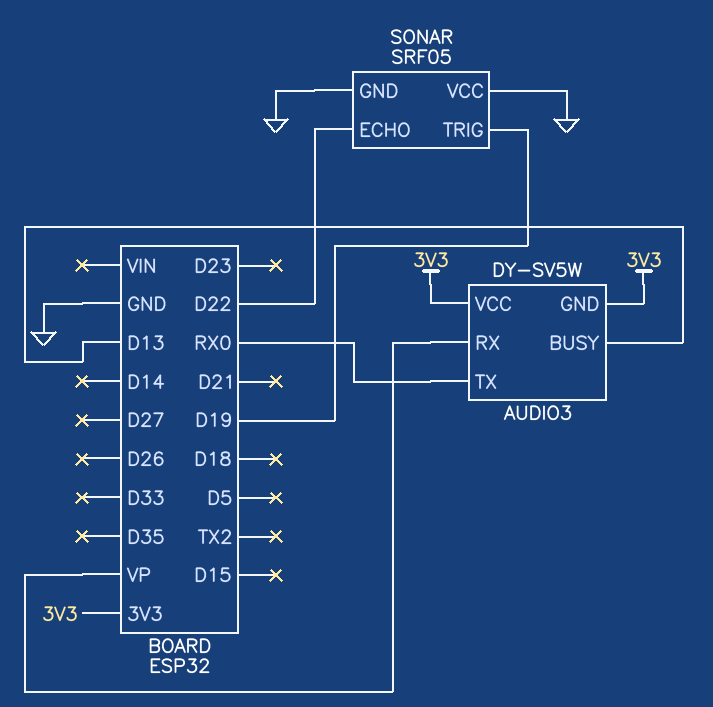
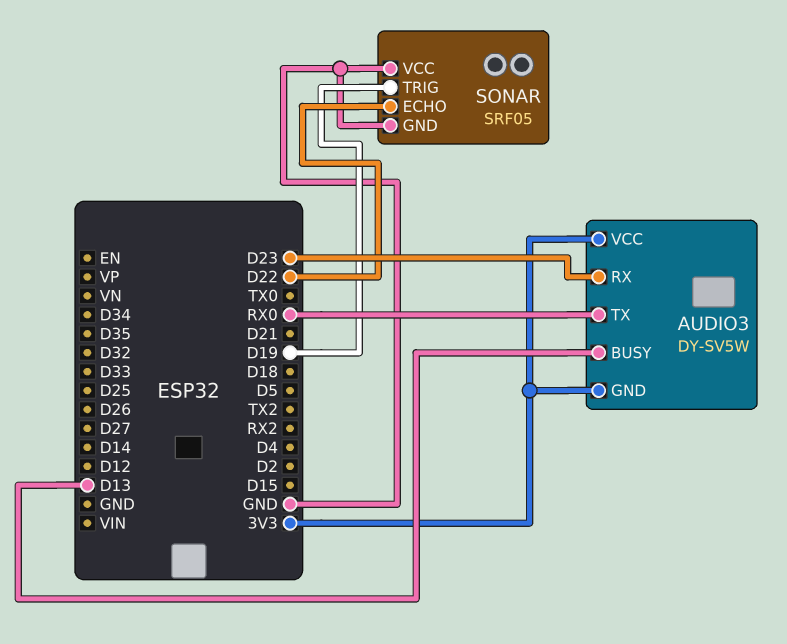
AUDIO3 pin RX: VP -> D23

